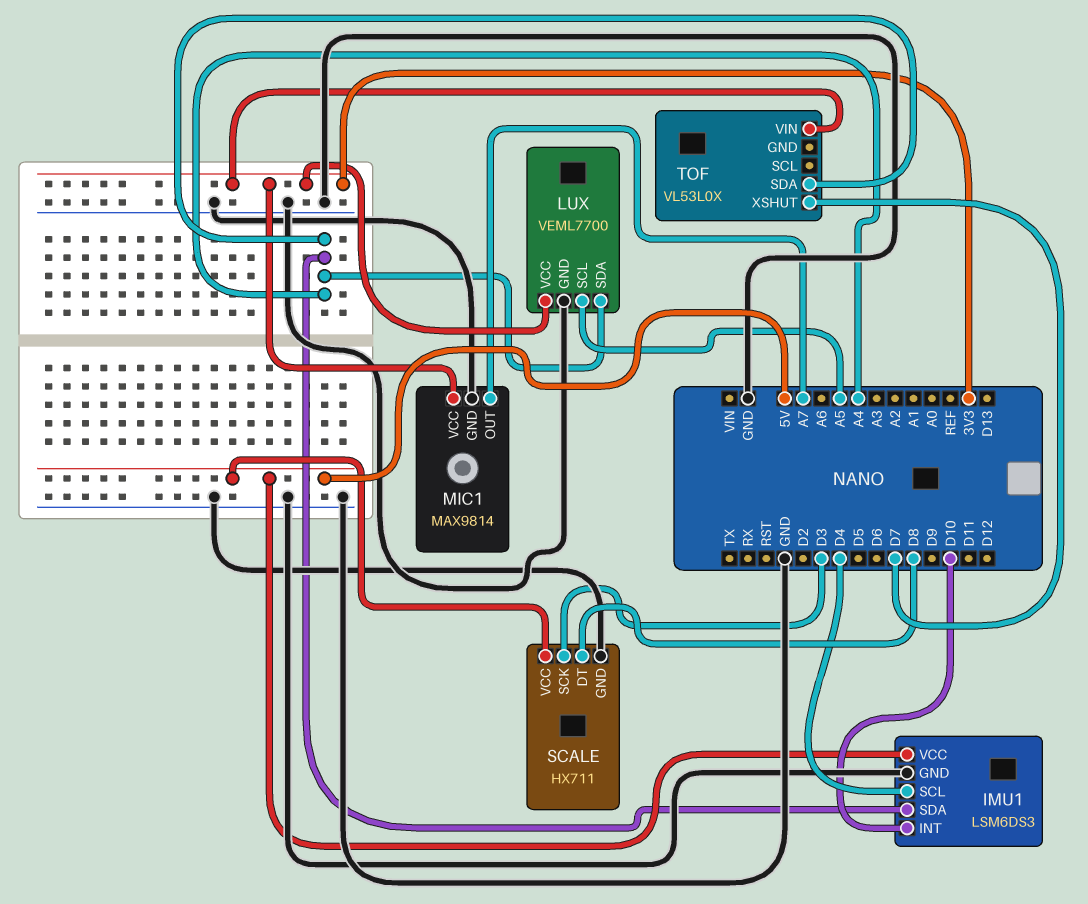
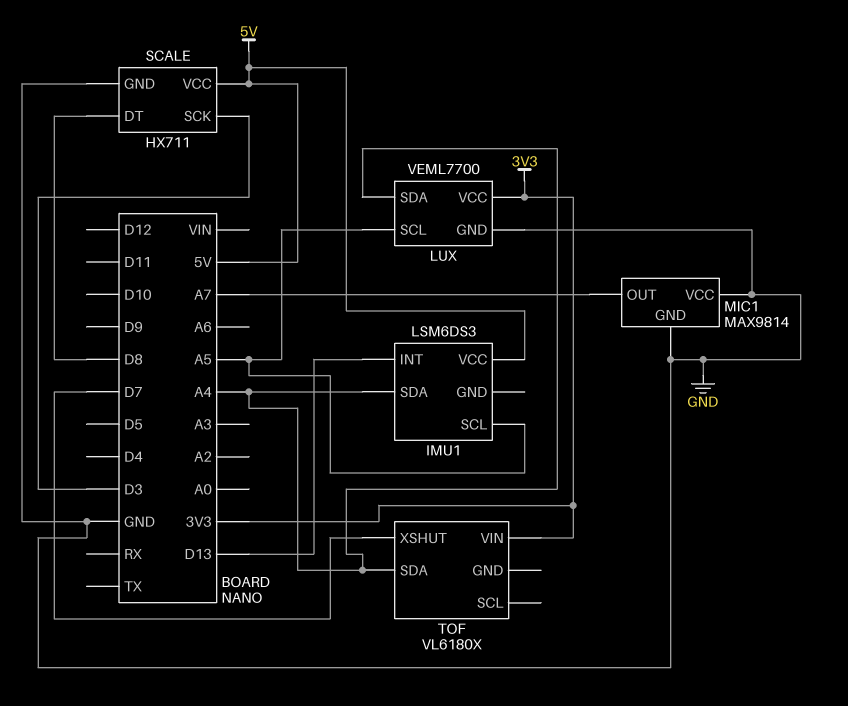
IMU1 pin GND: GND -> none
IMU1 pin INT: D10 -> D13
IMU1 pin SCL: D4 -> A5
MIC1 pin VCC: 3V3 -> GND
TOF: VL53L0X -> VL6180X

